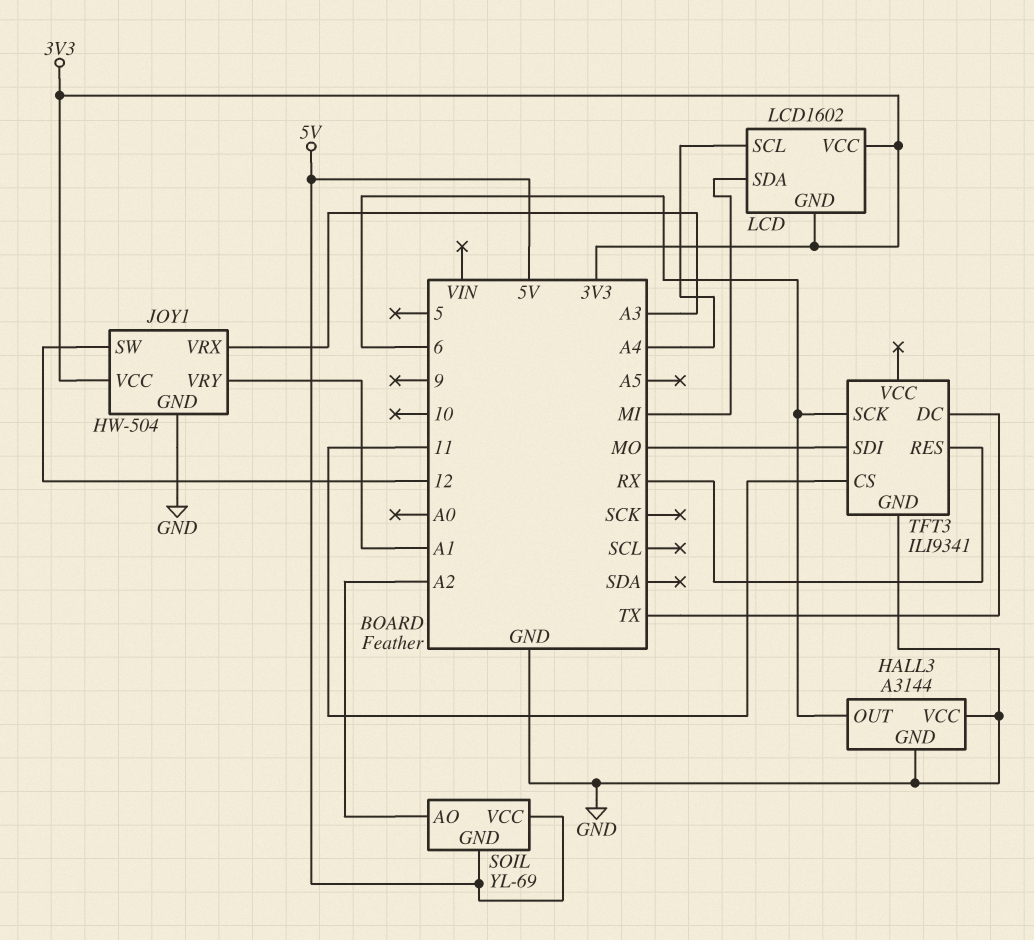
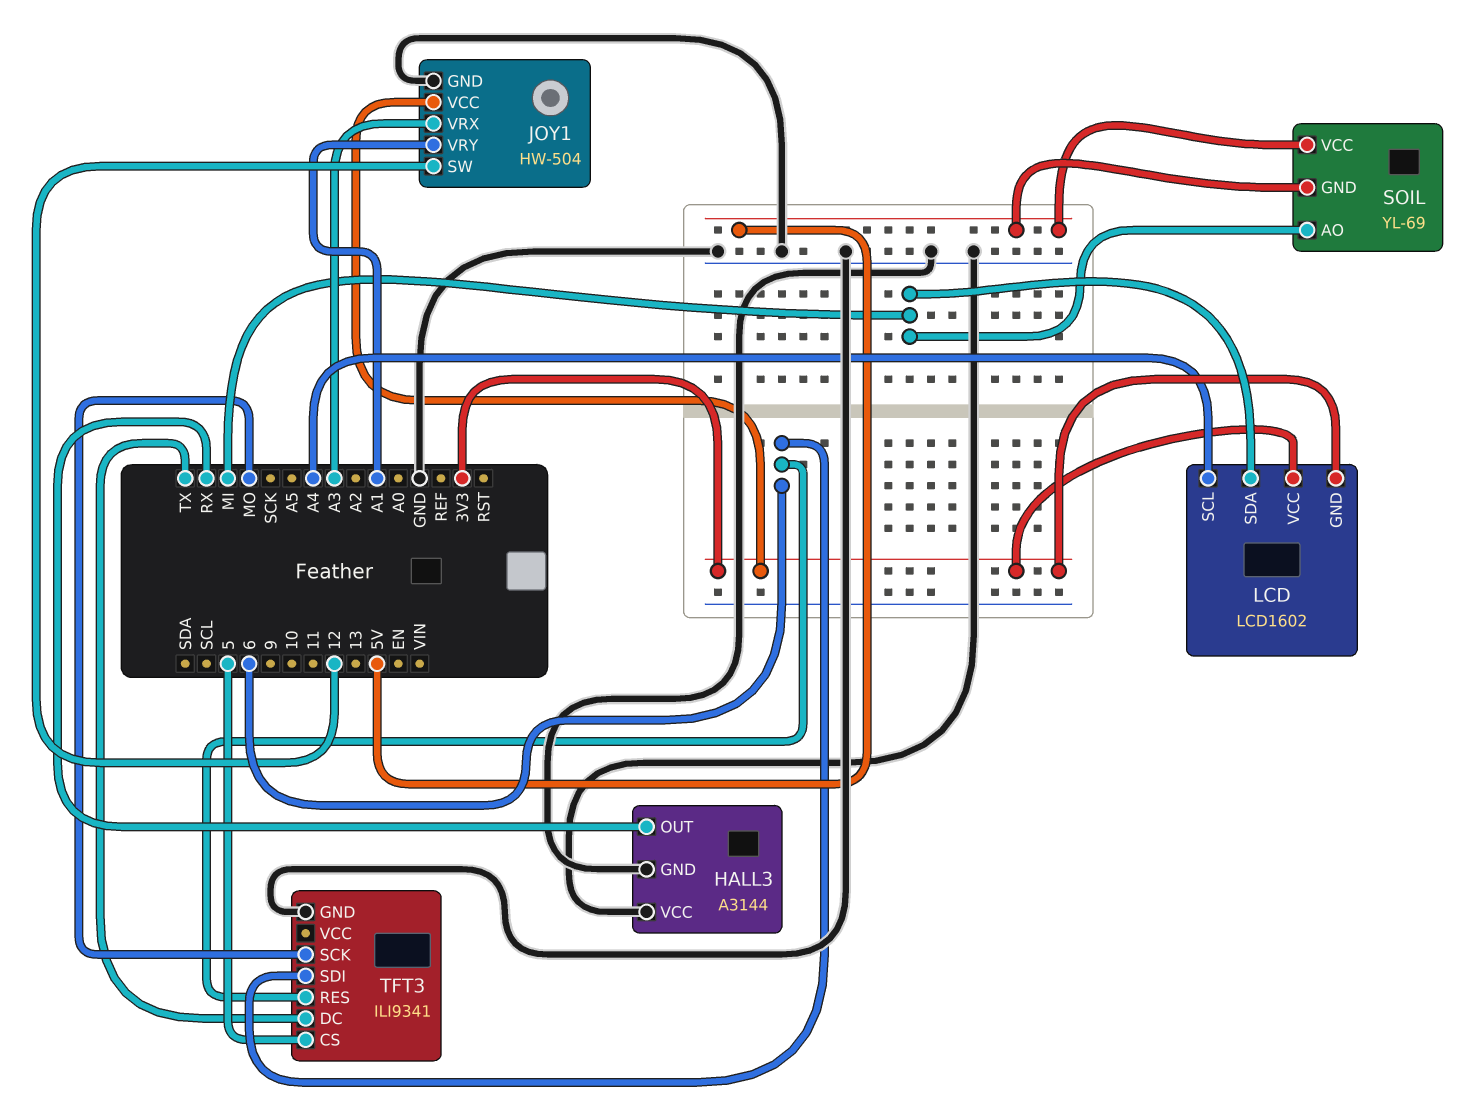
HALL3 pin OUT: 6 -> RX
SOIL pin AO: A2 -> MI
TFT3 pin CS: 11 -> 5
TFT3 pin RES: RX -> 6
TFT3 pin SCK: 6 -> MO
TFT3 pin SDI: MO -> 6

